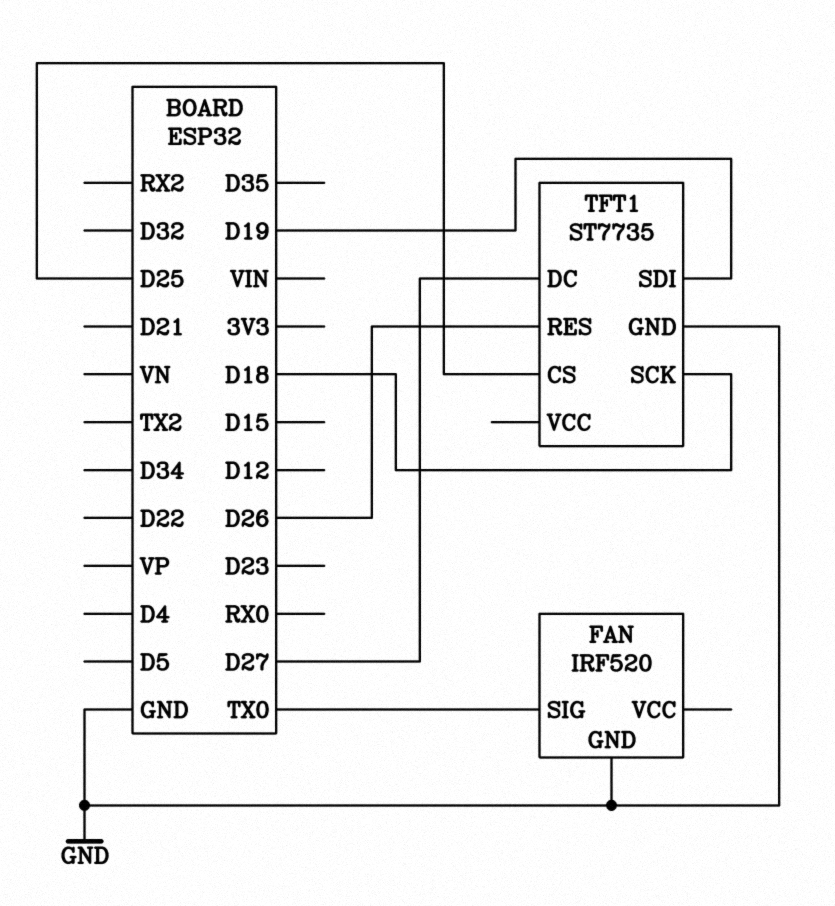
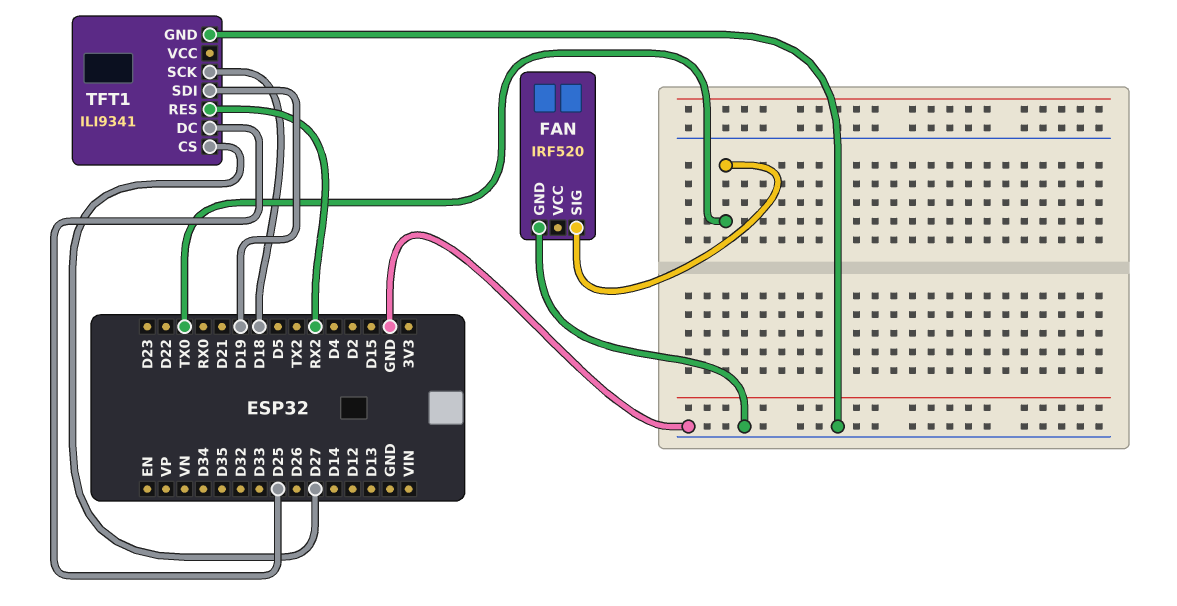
TFT1: ST7735 -> ILI9341
TFT1 pin CS: D25 -> D27
TFT1 pin DC: D27 -> D25
TFT1 pin RES: D26 -> RX2

